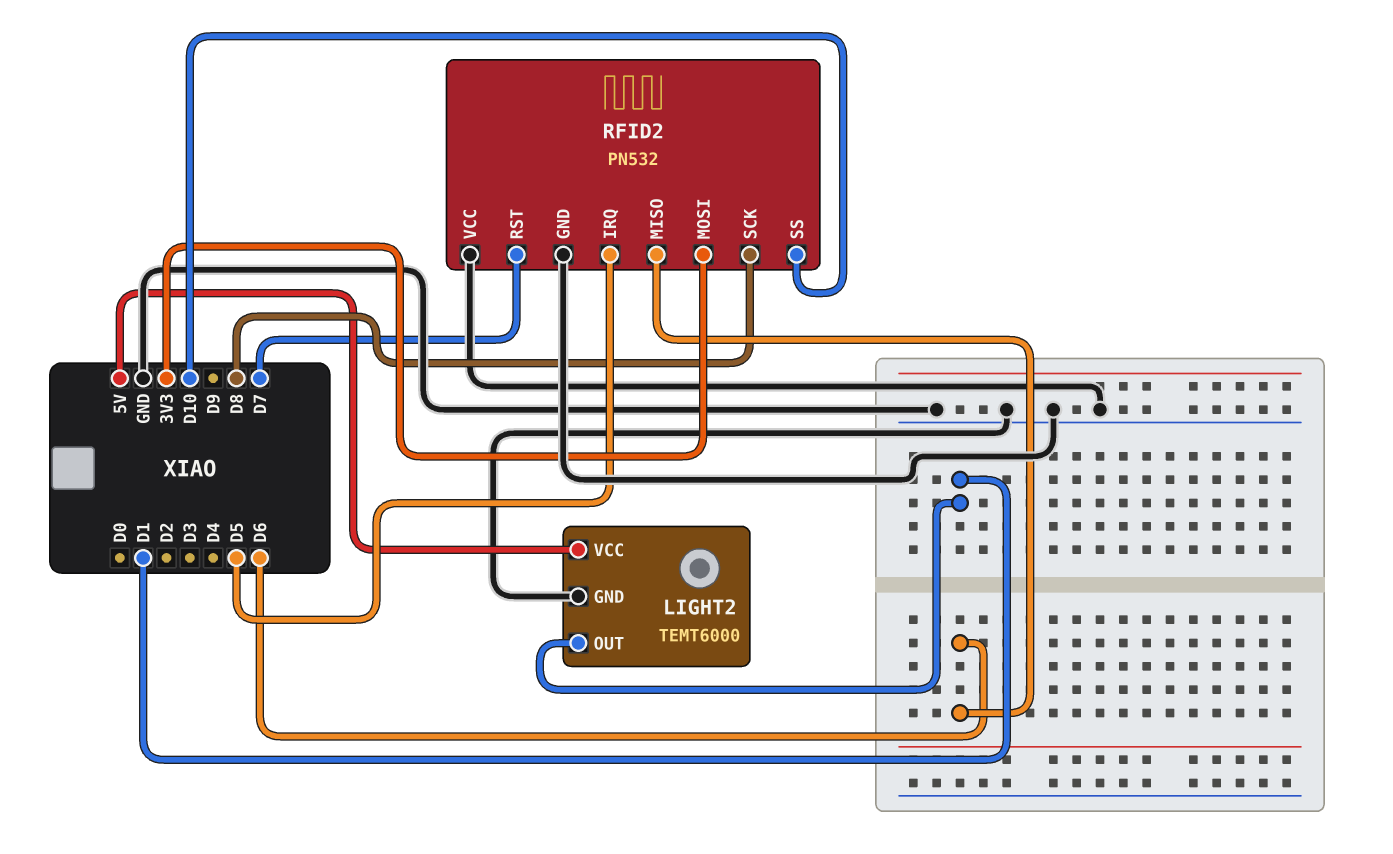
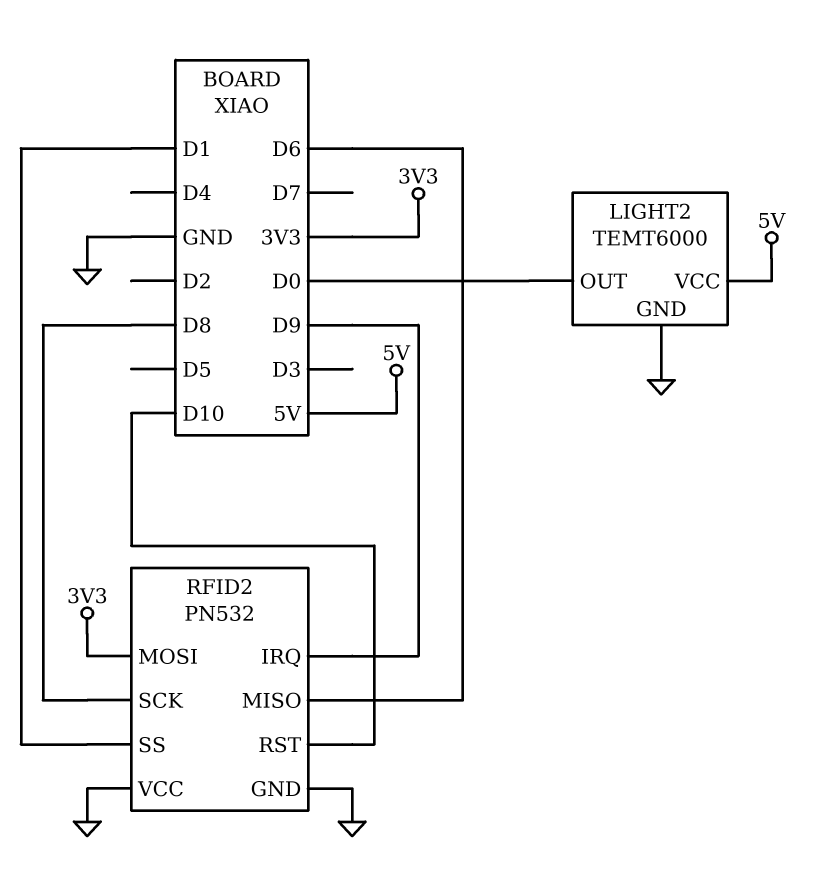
LIGHT2 pin OUT: D1 -> D0
RFID2 pin IRQ: D5 -> D9
RFID2 pin RST: D7 -> D10
RFID2 pin SS: D10 -> D1

